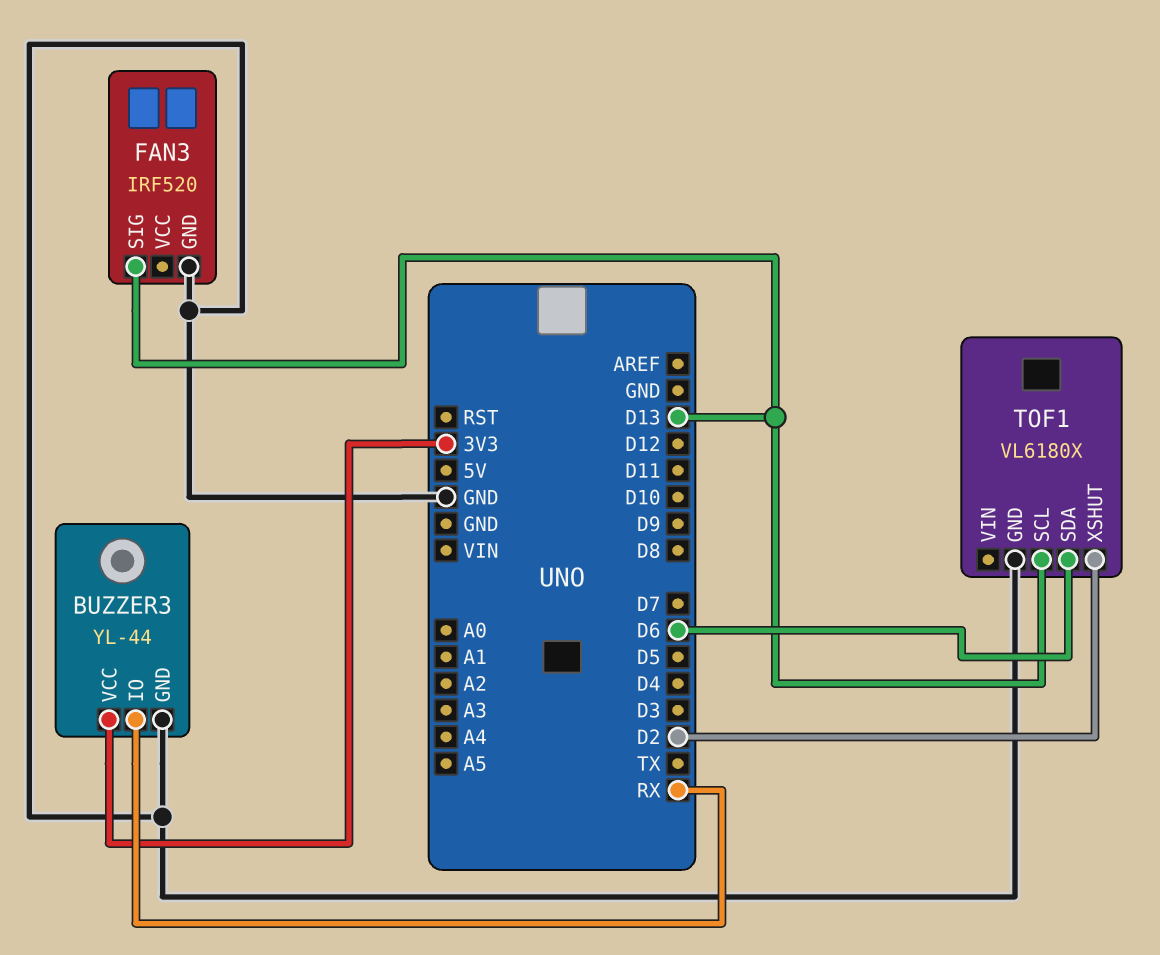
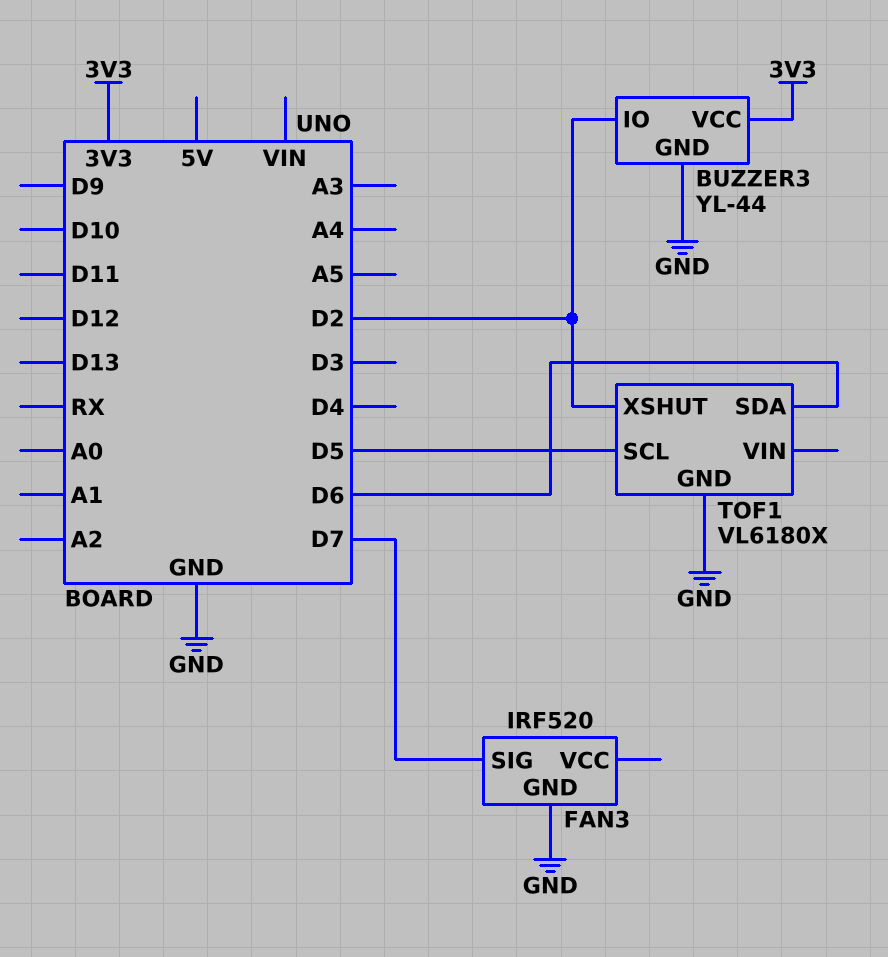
BUZZER3 pin IO: RX -> D2
FAN3 pin SIG: D13 -> D7
TOF1 pin SCL: D13 -> D5

